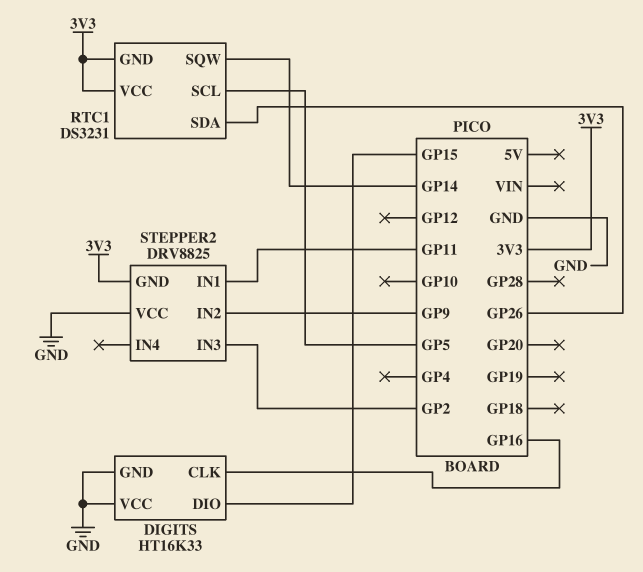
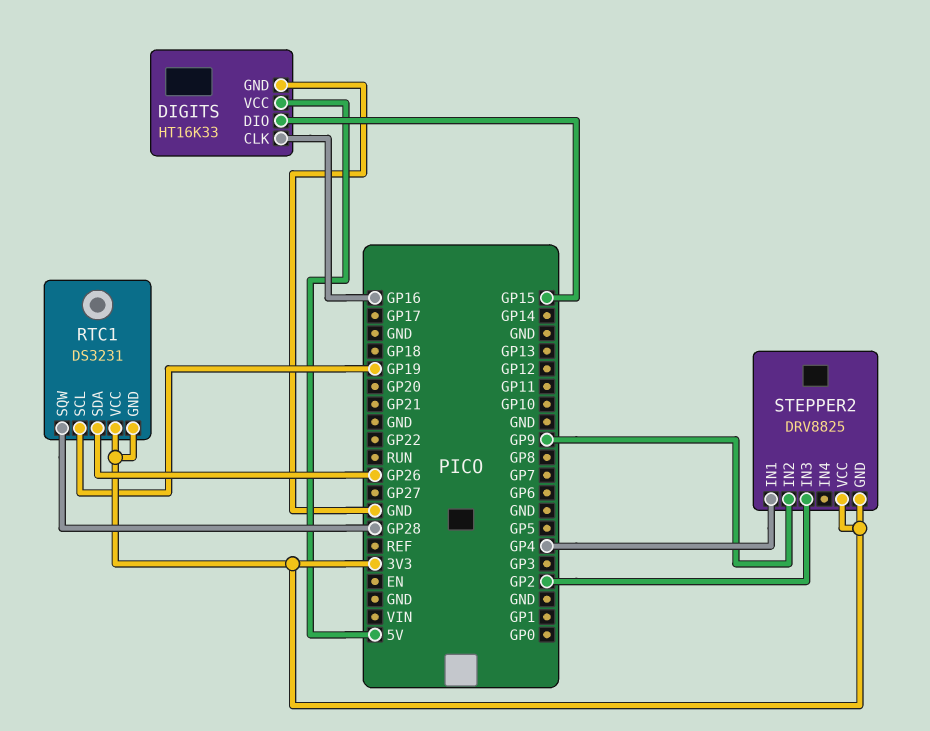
DIGITS pin VCC: GND -> 5V
RTC1 pin SCL: GP5 -> GP19
RTC1 pin SQW: GP14 -> GP28
STEPPER2 pin IN1: GP11 -> GP4
STEPPER2 pin VCC: GND -> 3V3

